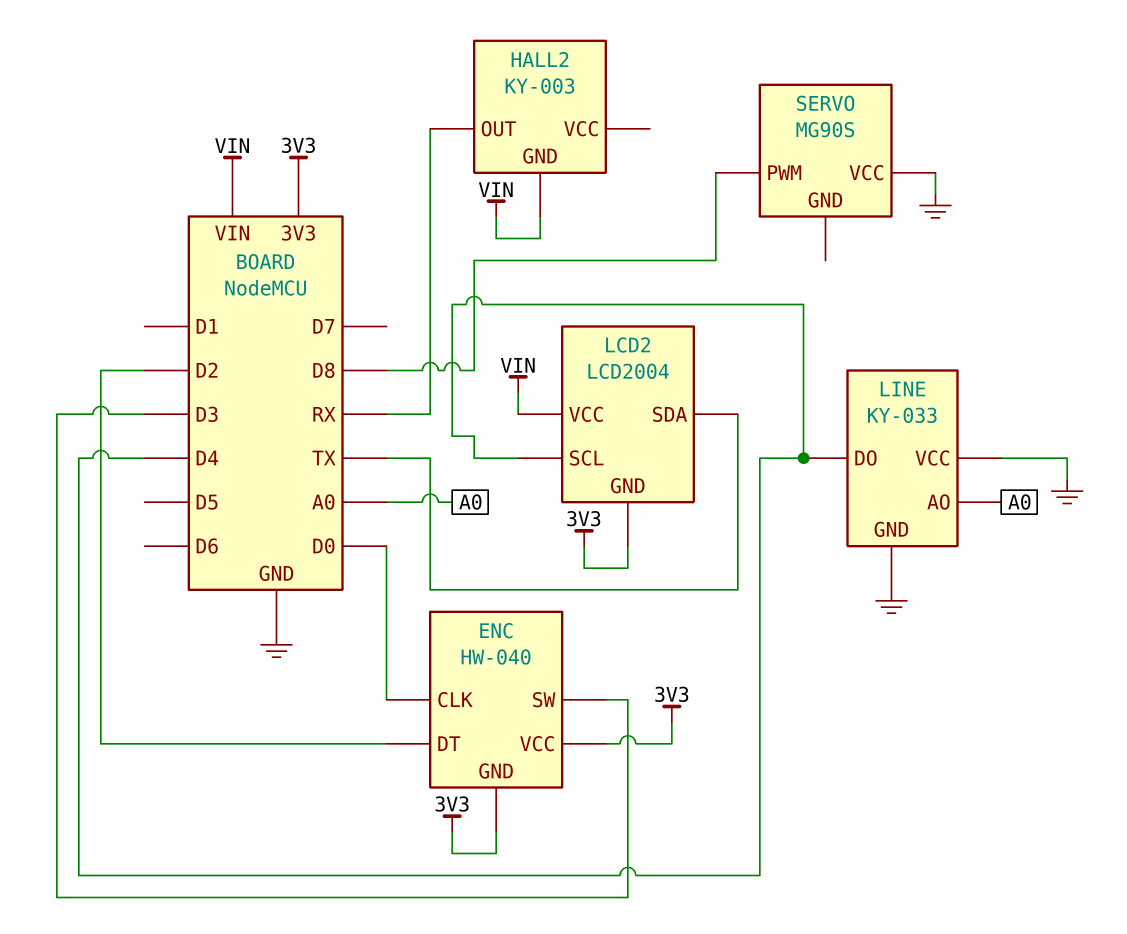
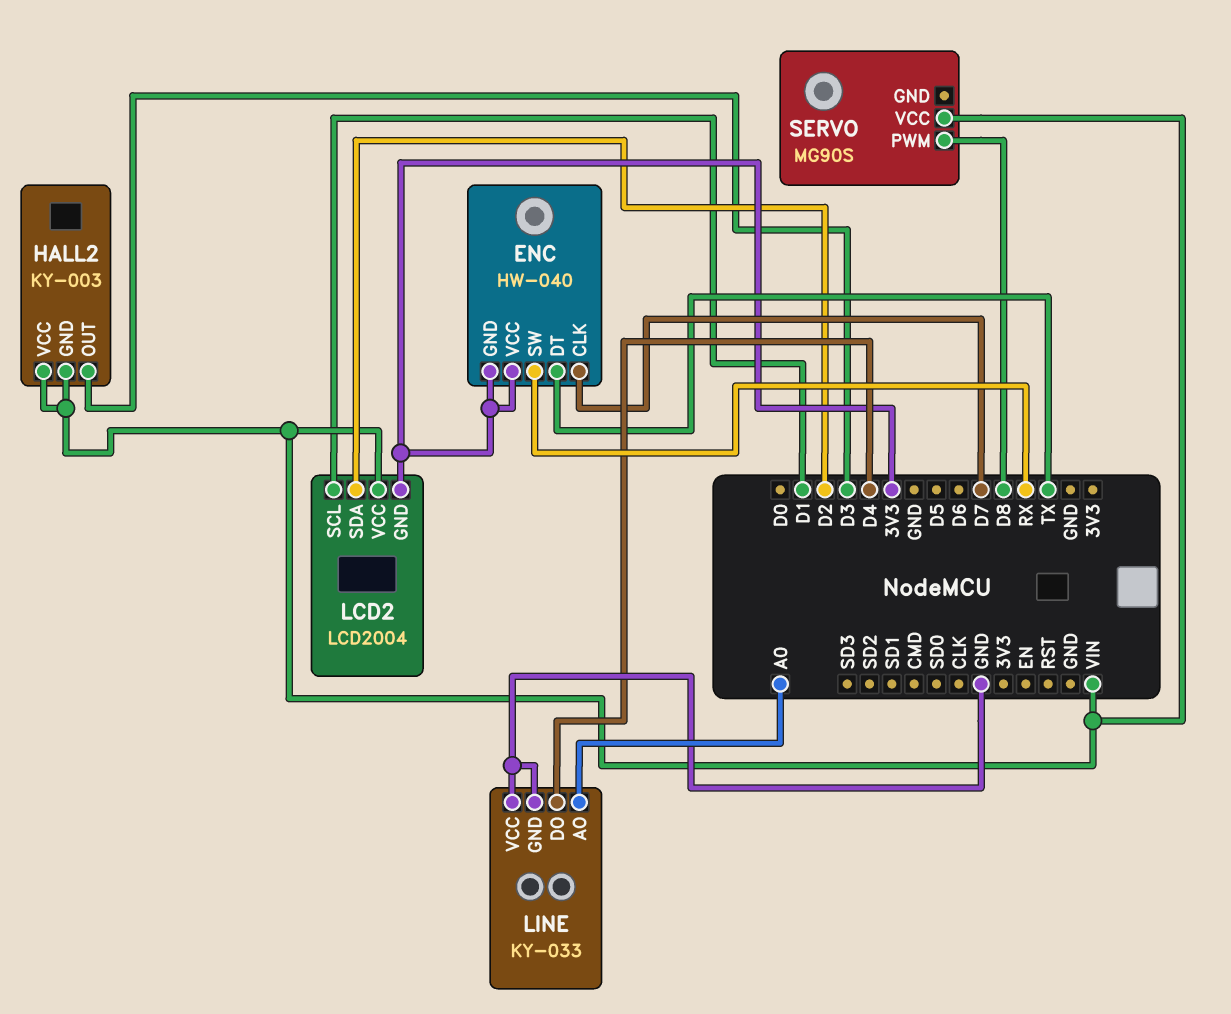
ENC pin CLK: D0 -> D7
ENC pin DT: D2 -> TX
ENC pin SW: D3 -> RX
HALL2 pin OUT: RX -> D3
HALL2 pin VCC: none -> VIN
LCD2 pin SCL: D4 -> D1
LCD2 pin SDA: TX -> D2
SERVO pin VCC: GND -> VIN

